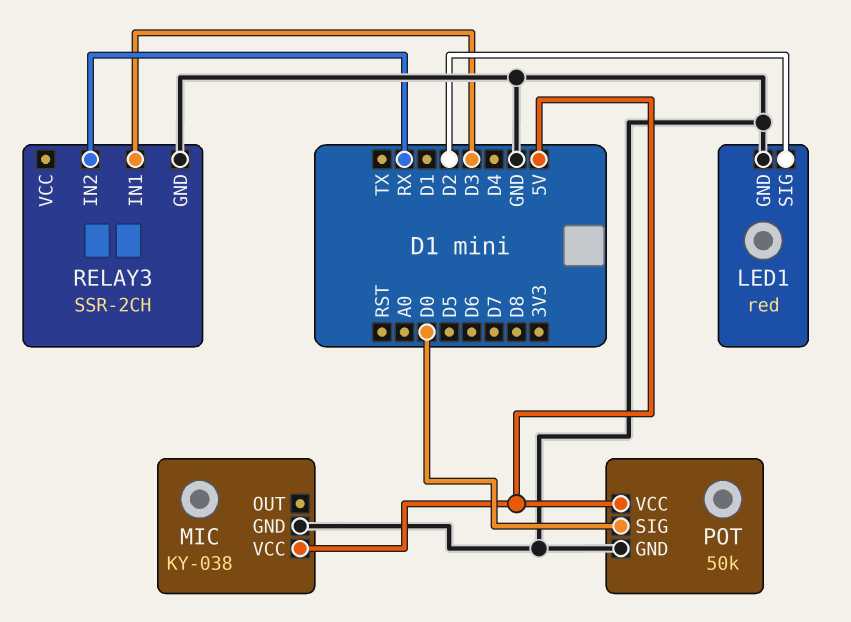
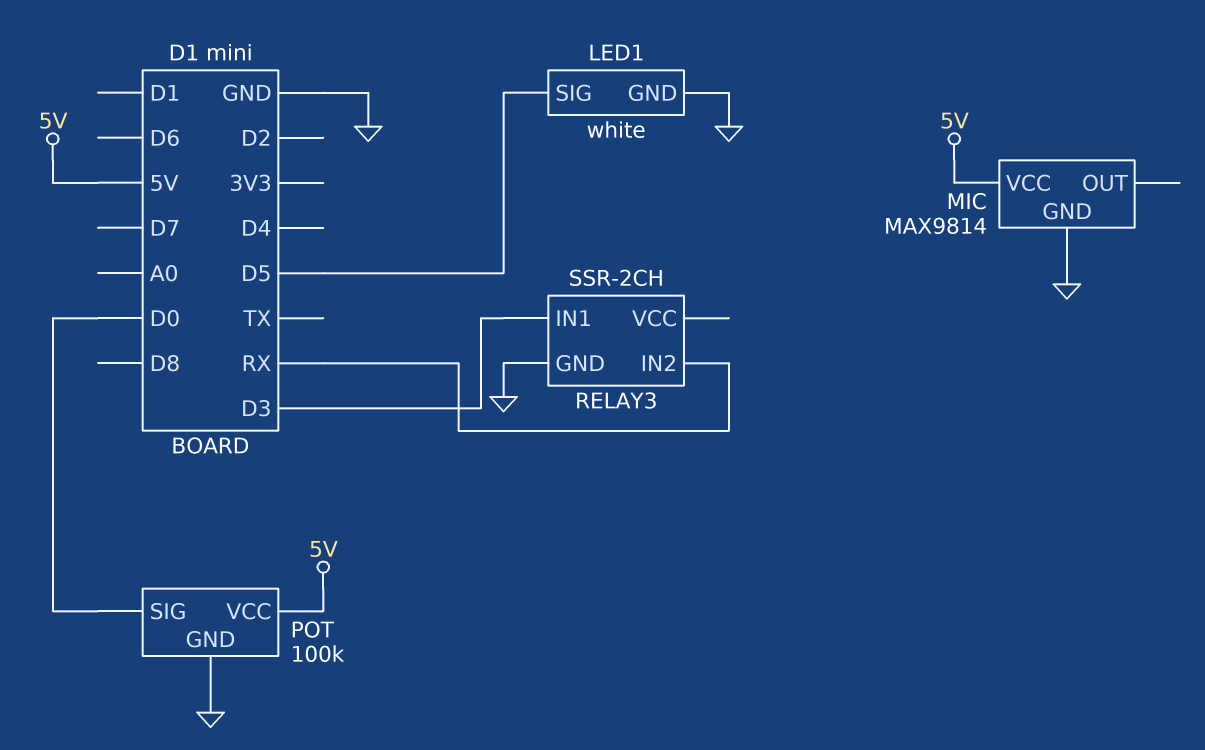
LED1: red -> white
LED1 pin SIG: D2 -> D5
MIC: KY-038 -> MAX9814
POT: 50k -> 100k

